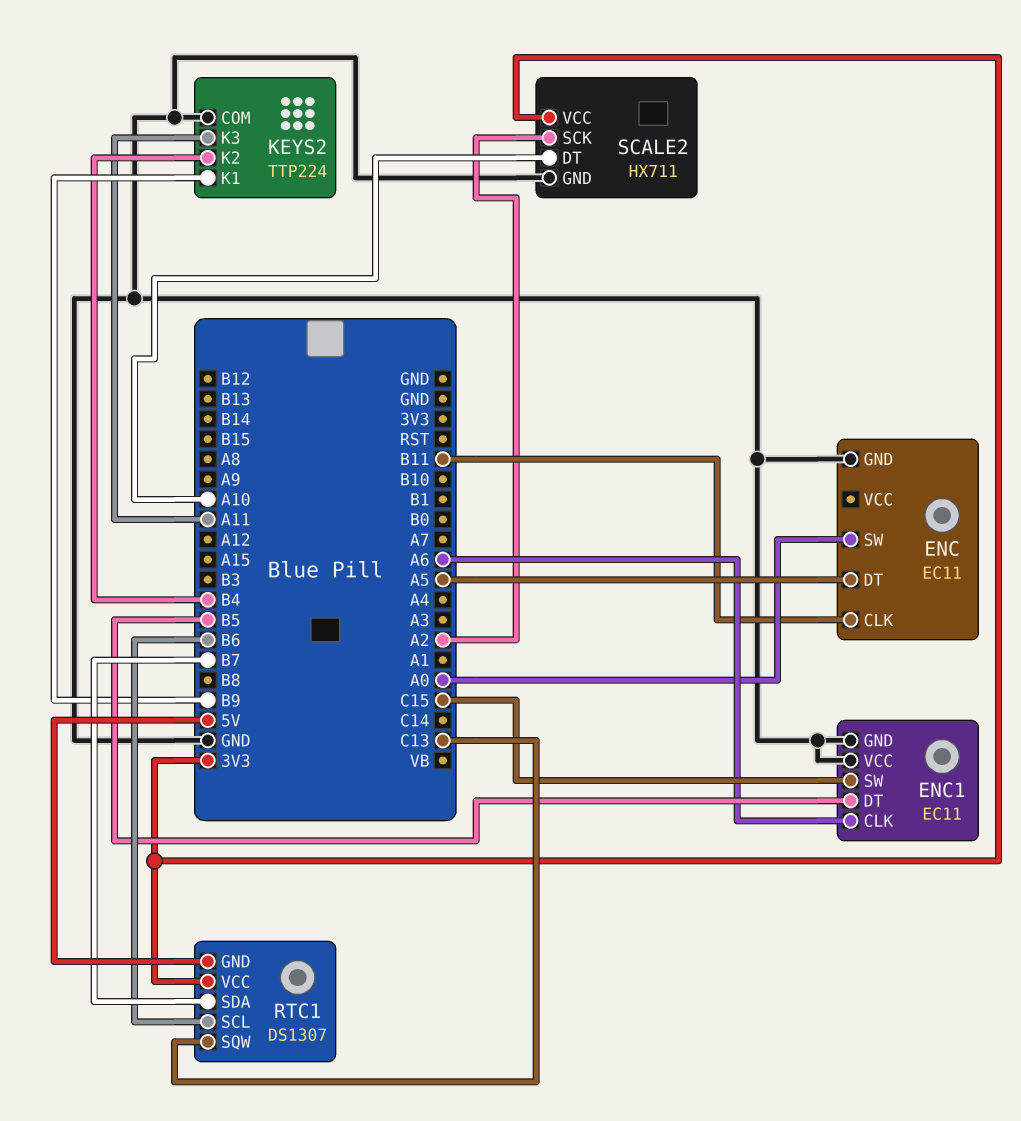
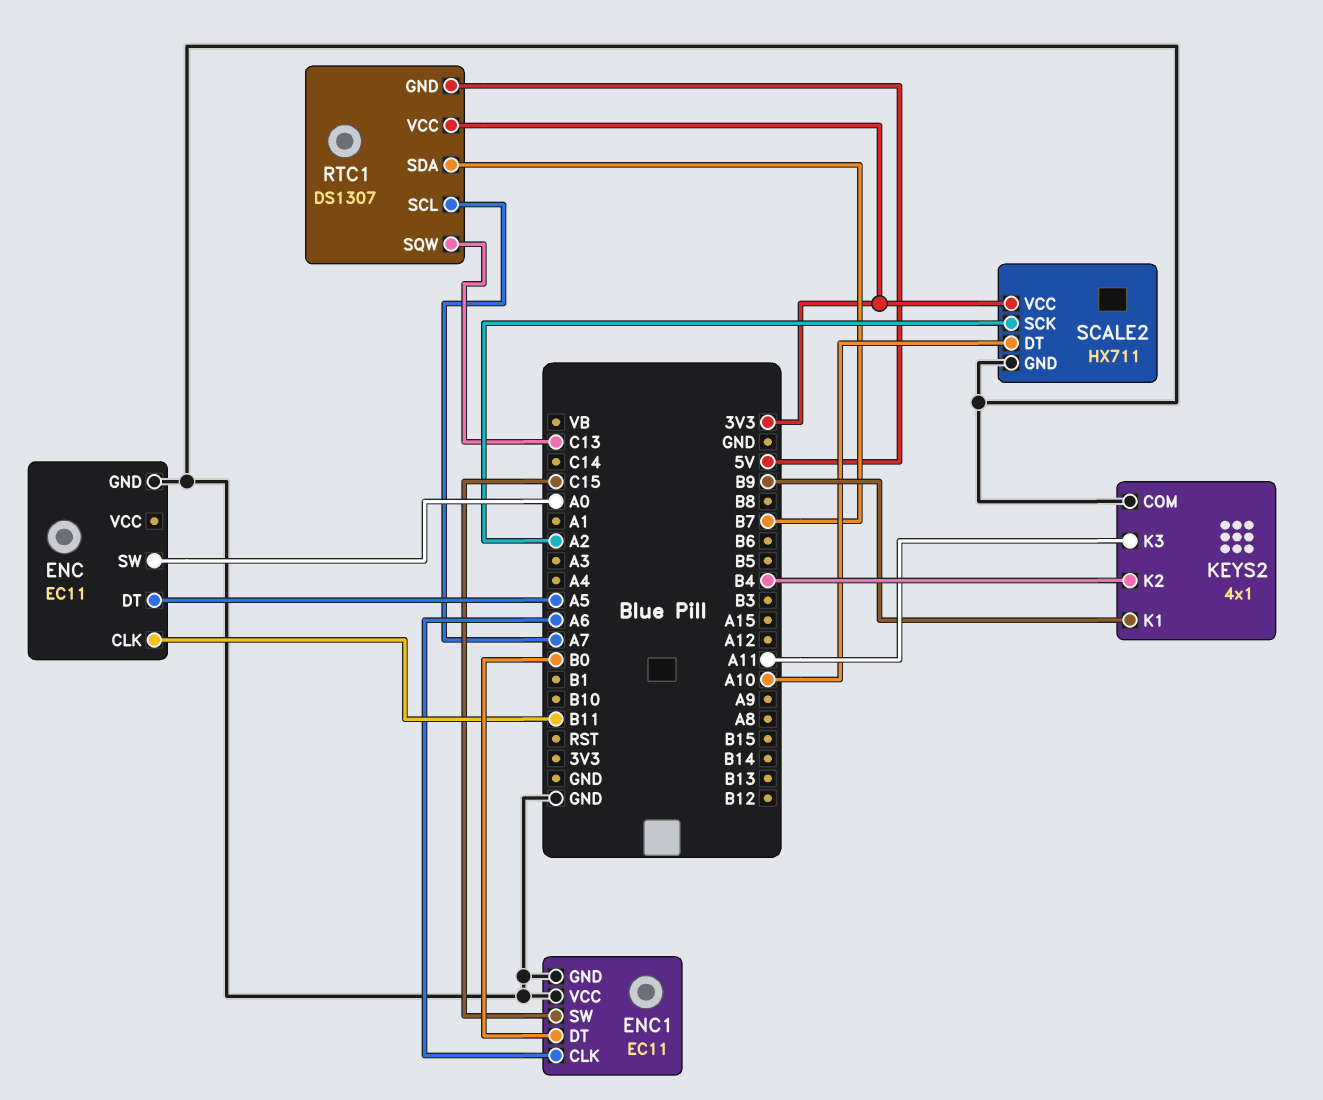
ENC1 pin DT: B5 -> B0
KEYS2: TTP224 -> 4x1
RTC1 pin SCL: B6 -> A7

